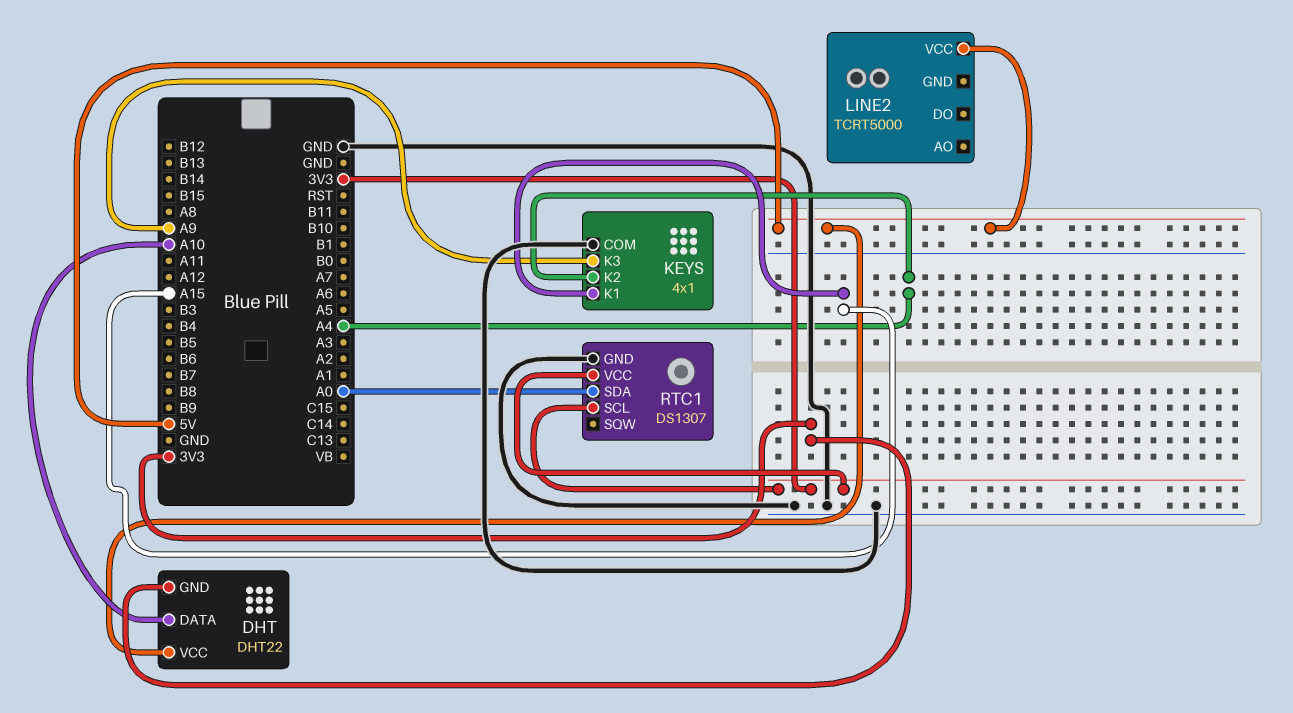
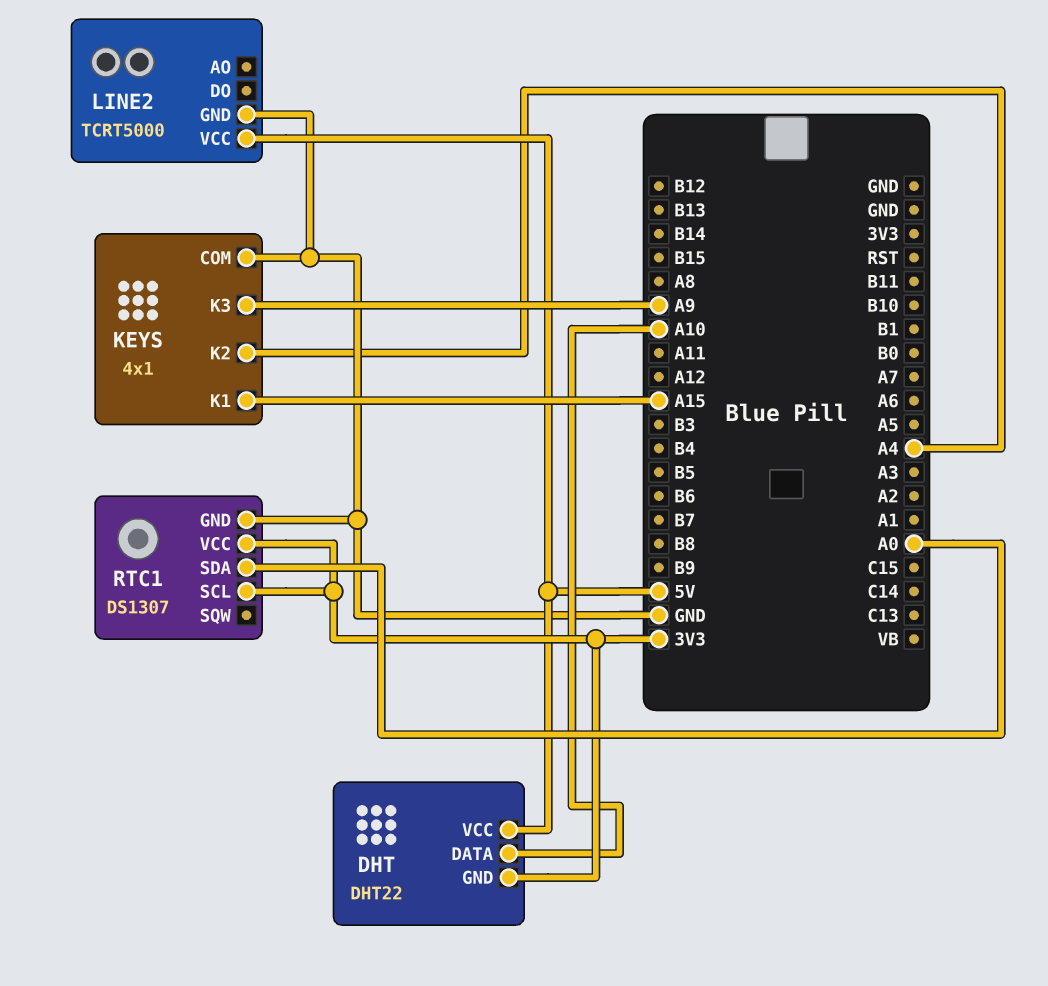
LINE2 pin GND: none -> GND

